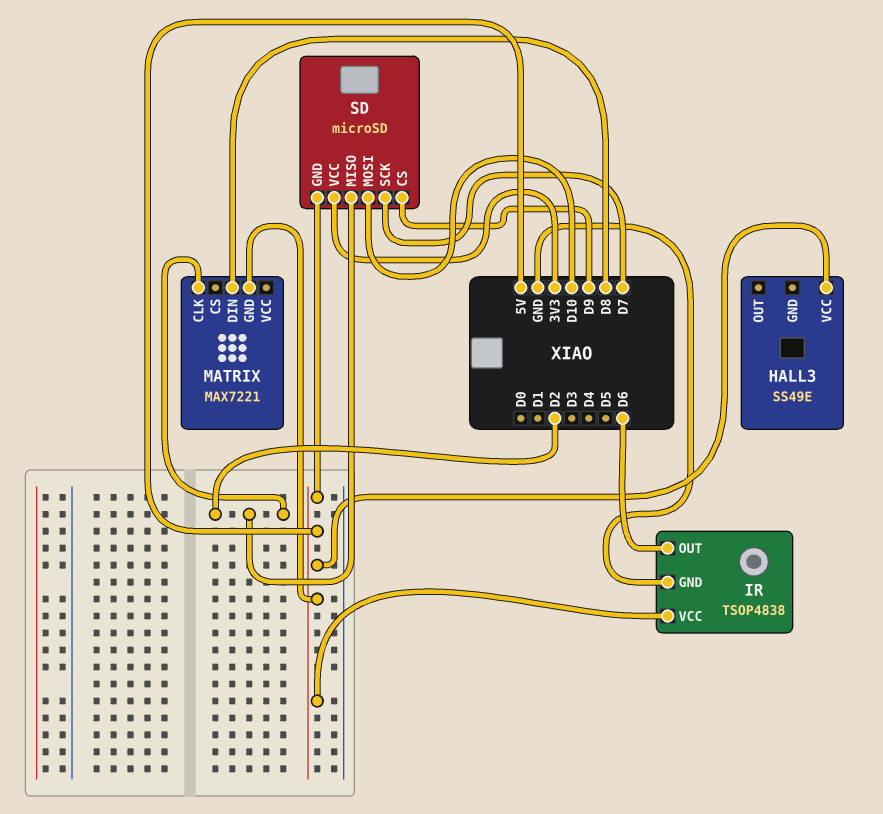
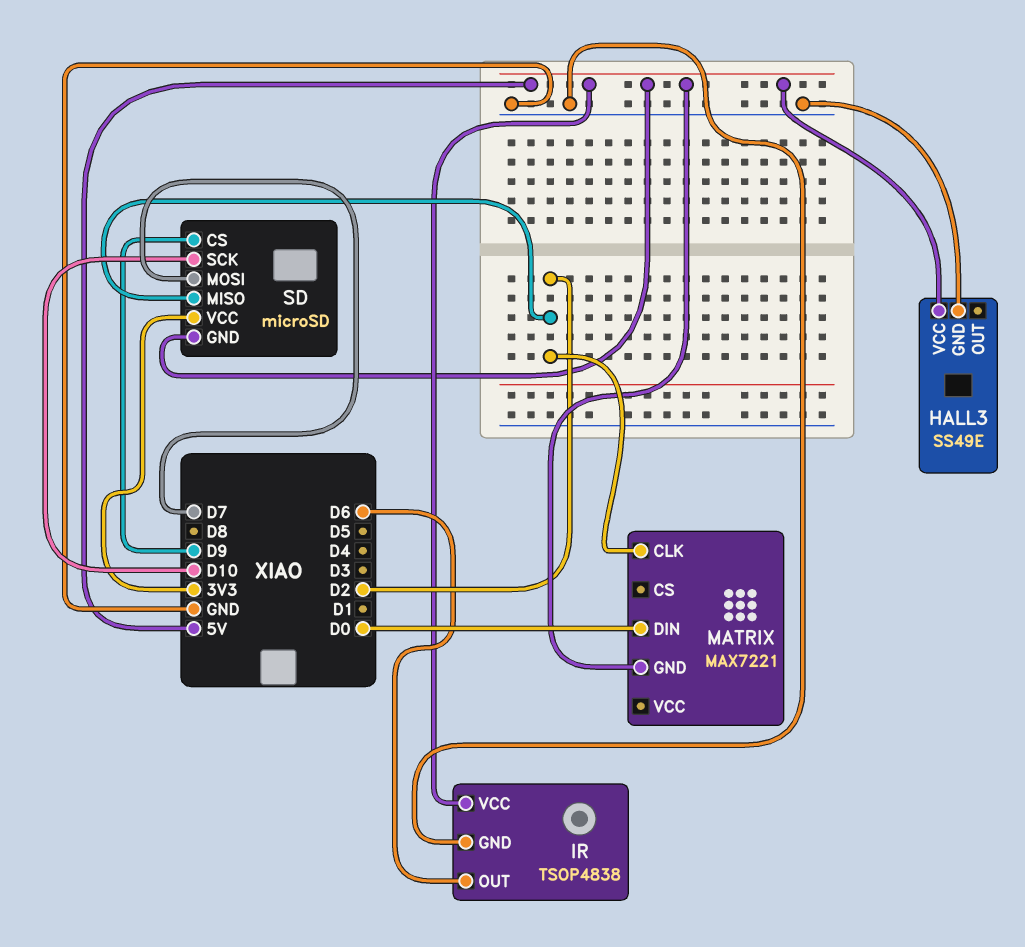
HALL3 pin GND: none -> GND
MATRIX pin DIN: D8 -> D0
SD pin MOSI: D10 -> D7
SD pin SCK: D7 -> D10

